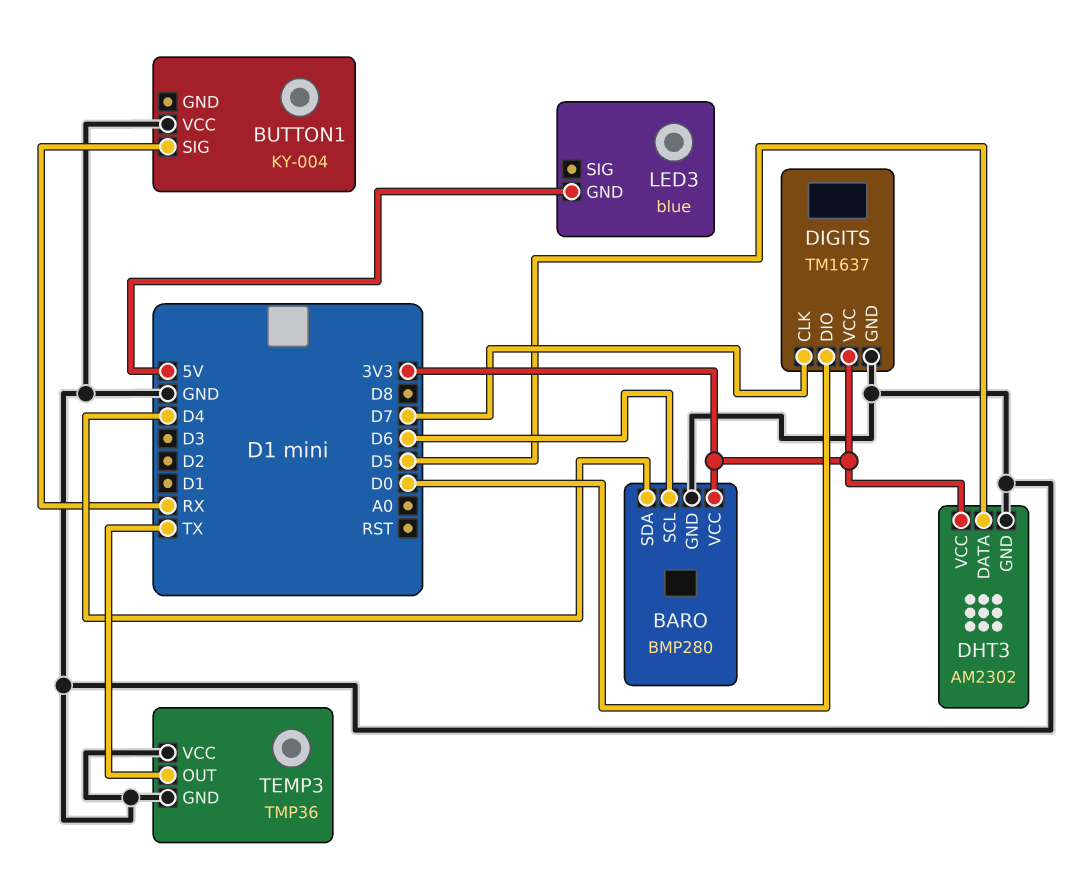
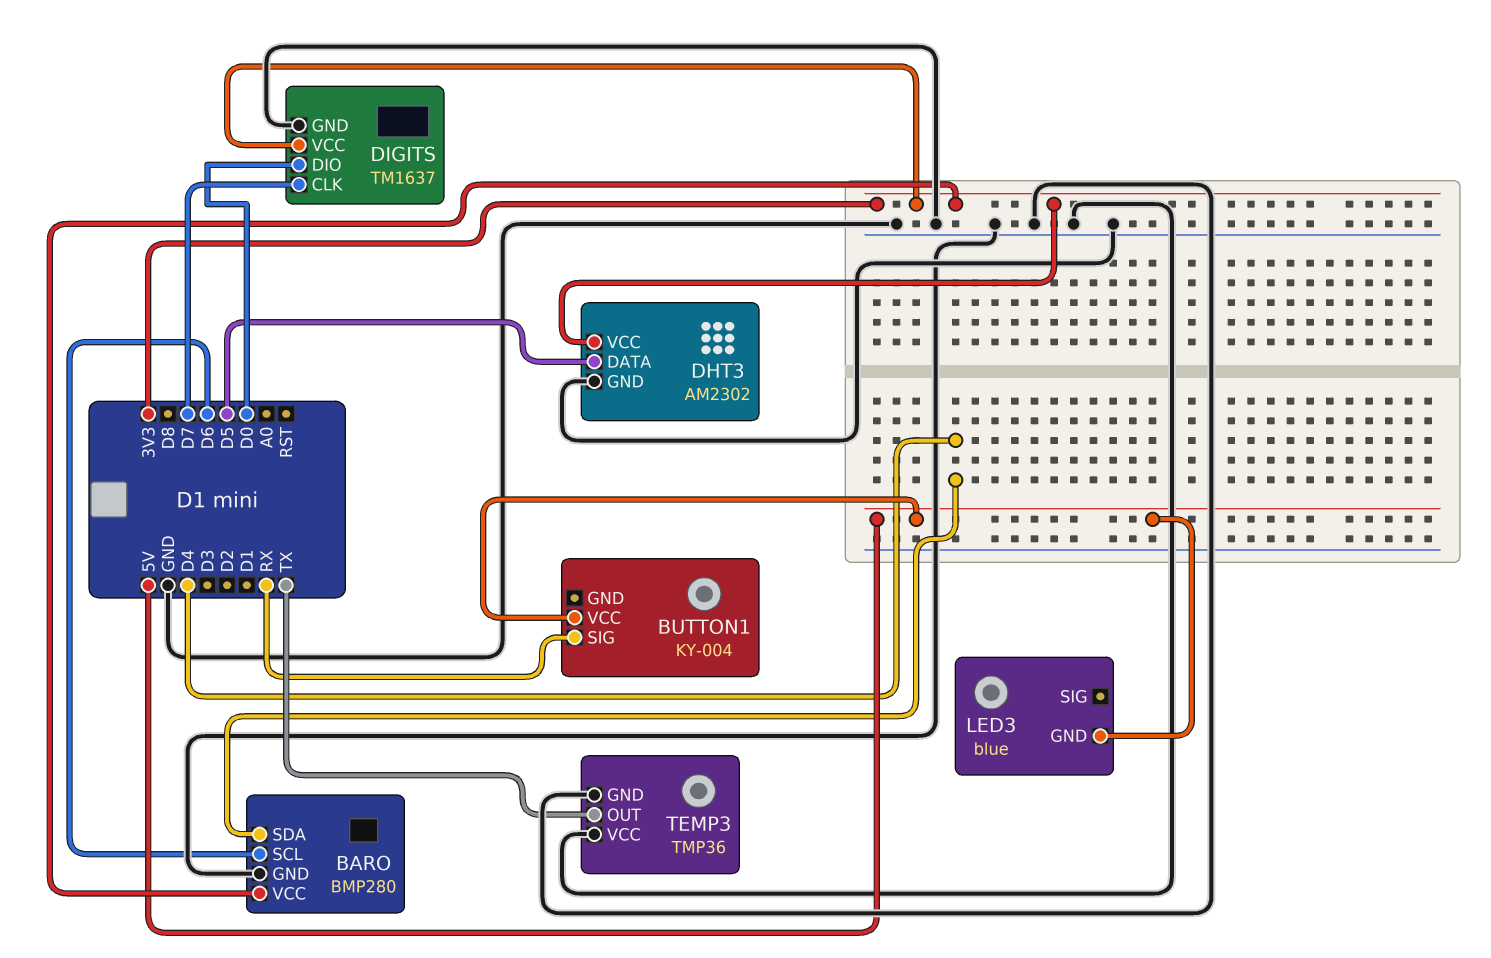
BUTTON1 pin VCC: GND -> 5V

